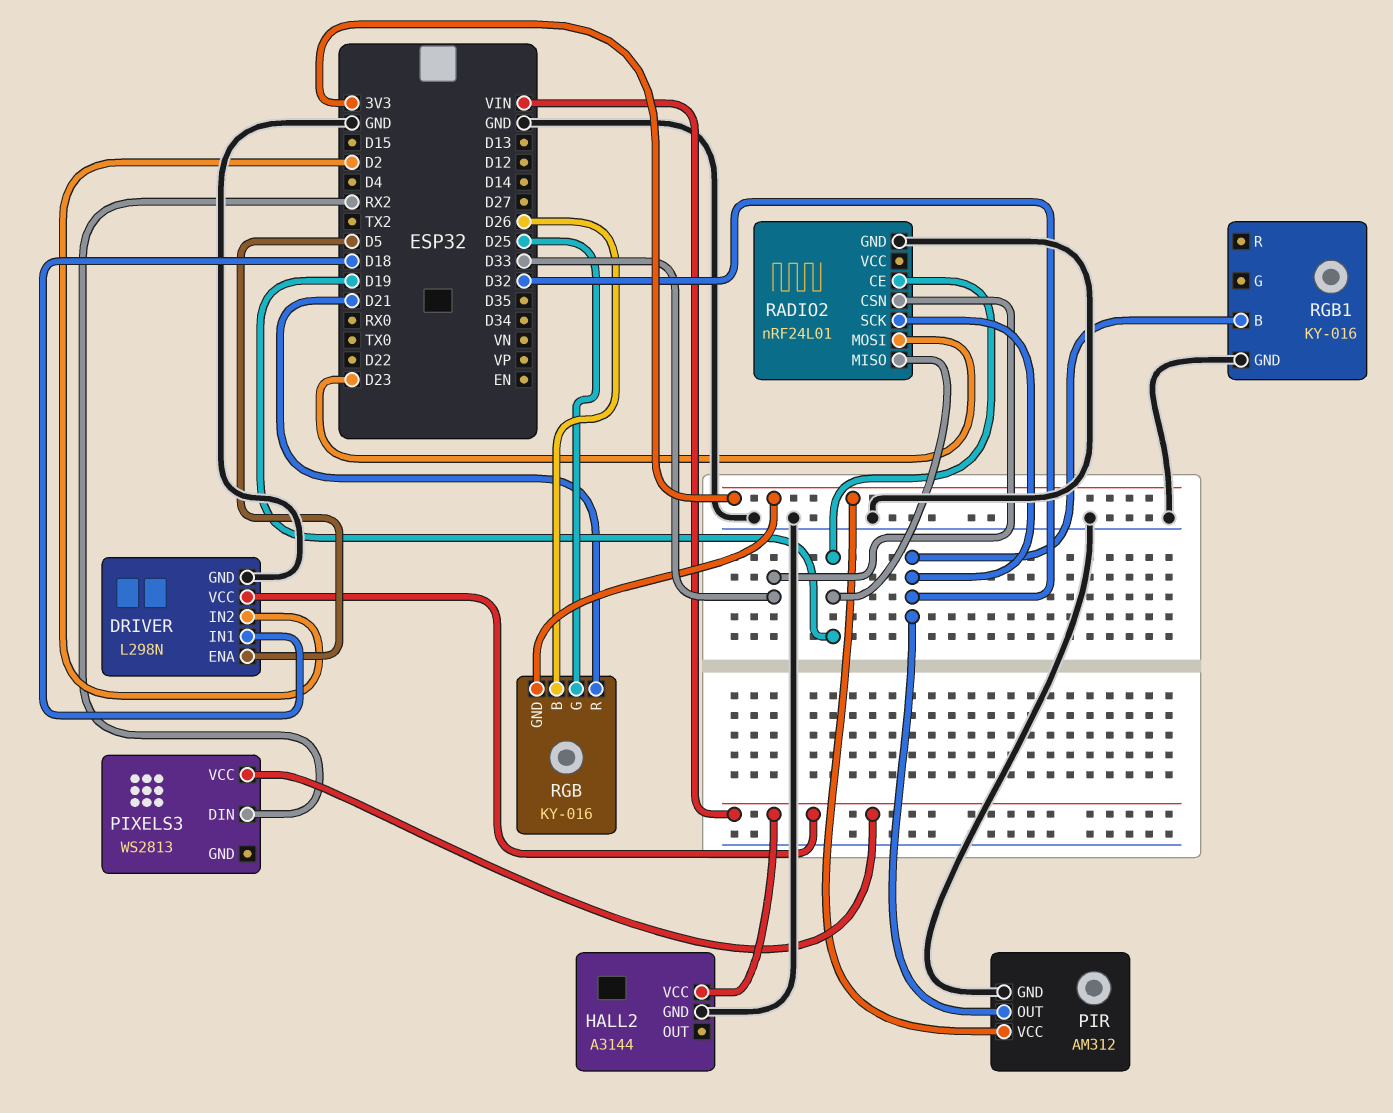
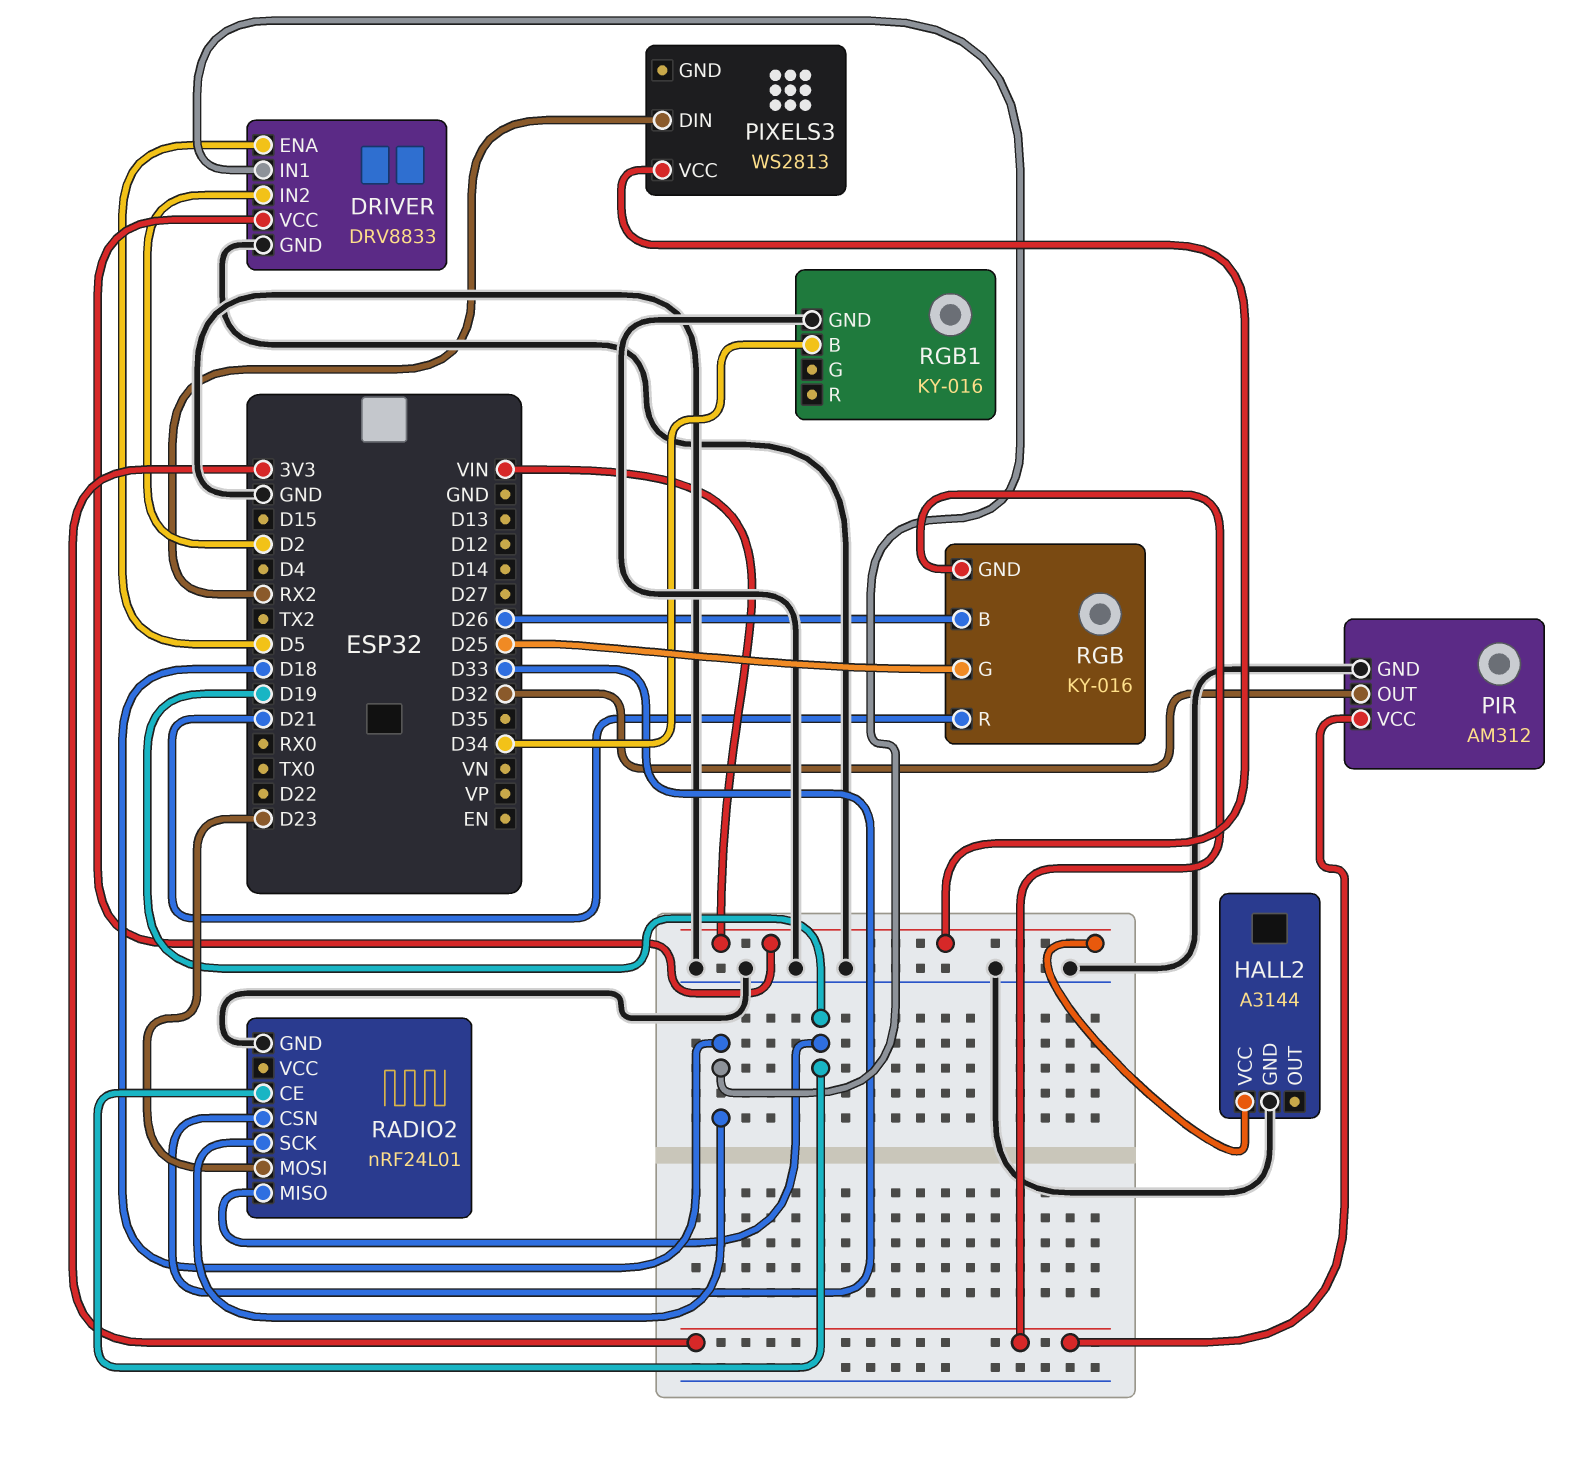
DRIVER: L298N -> DRV8833
RADIO2 pin SCK: D32 -> D18
RGB1 pin B: D32 -> D34

